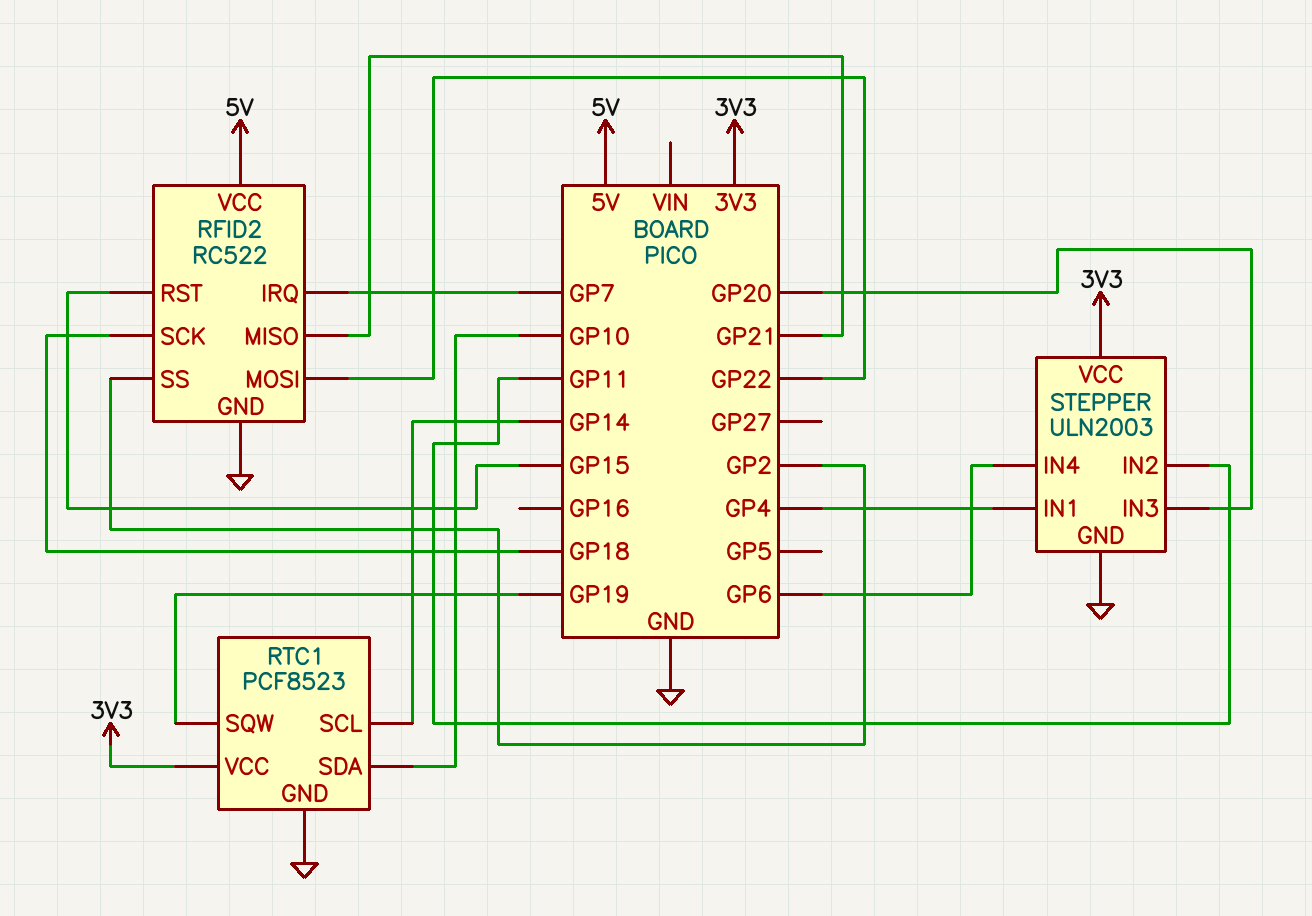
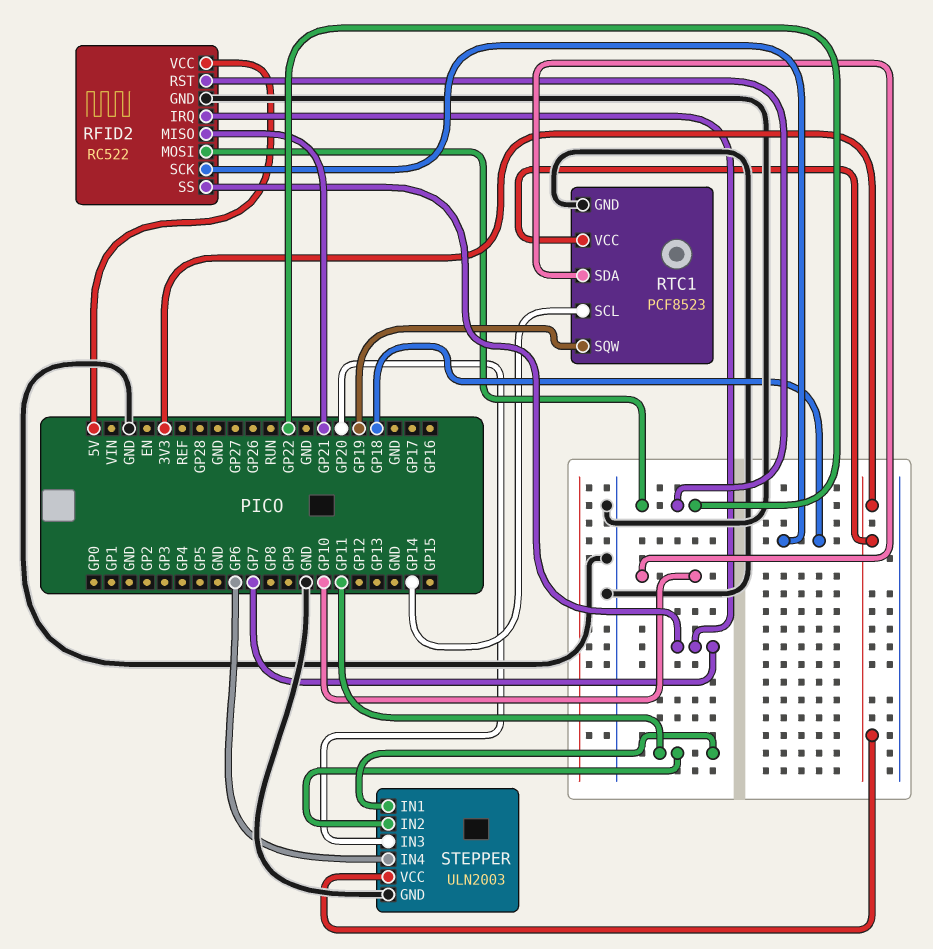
RFID2 pin RST: GP15 -> GP22
RFID2 pin SS: GP2 -> GP7
STEPPER pin IN1: GP4 -> GP11

